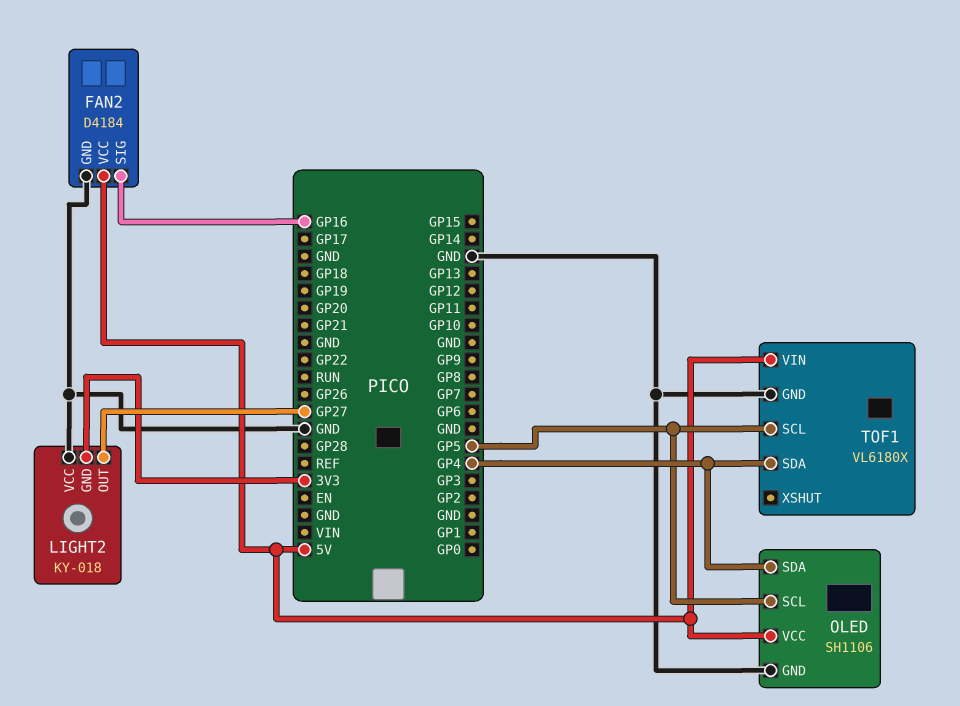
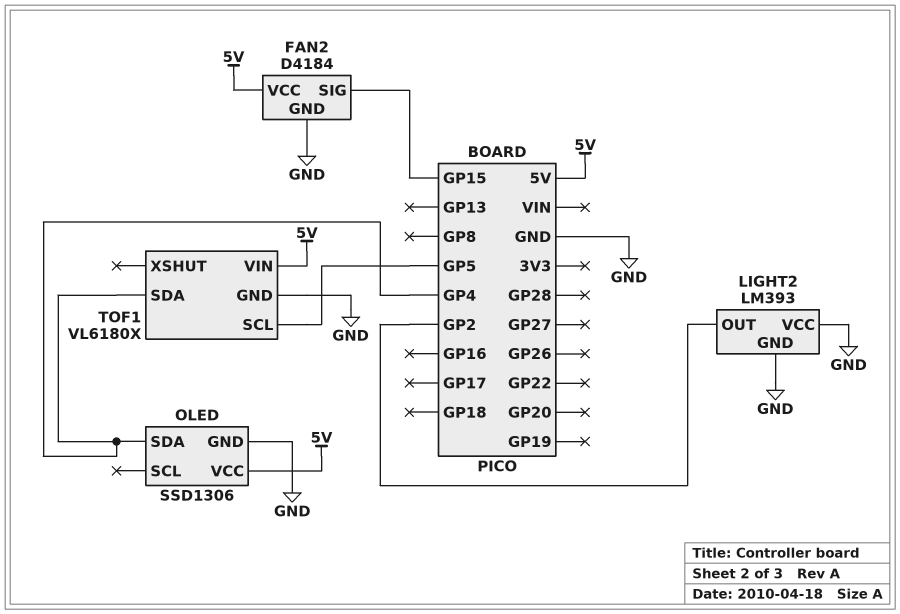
FAN2 pin SIG: GP16 -> GP15
LIGHT2: KY-018 -> LM393
LIGHT2 pin GND: 3V3 -> GND
LIGHT2 pin OUT: GP27 -> GP2
OLED: SH1106 -> SSD1306
OLED pin SCL: GP5 -> none

